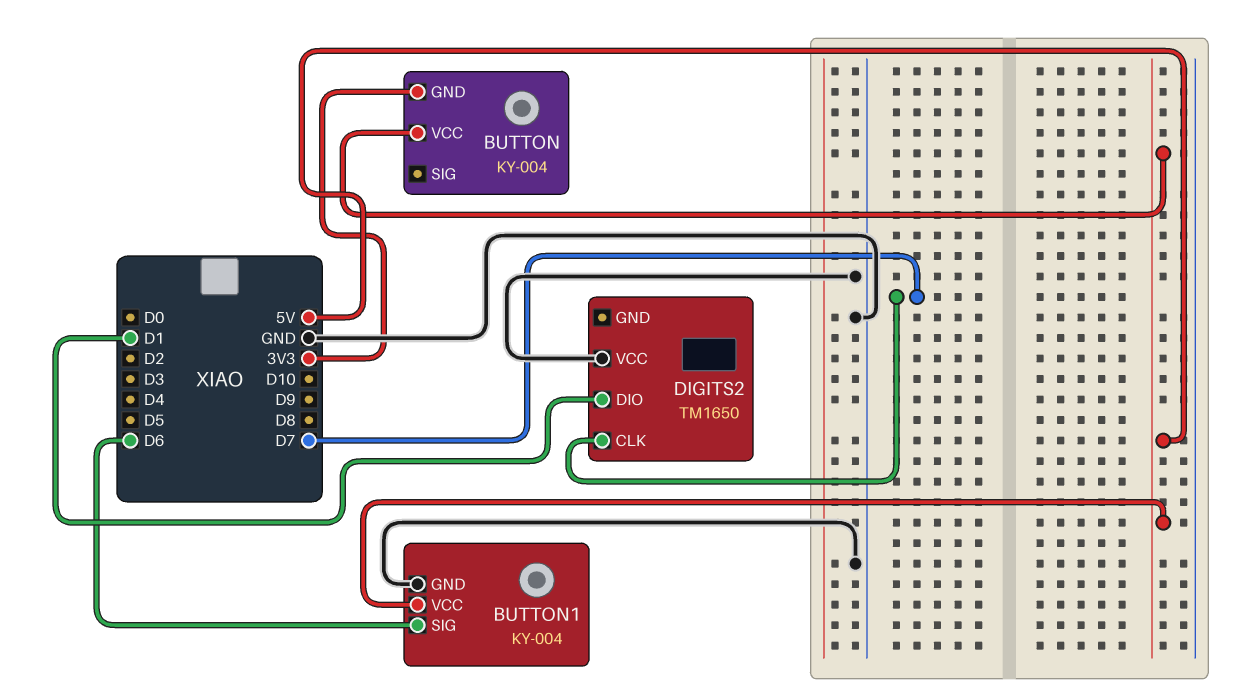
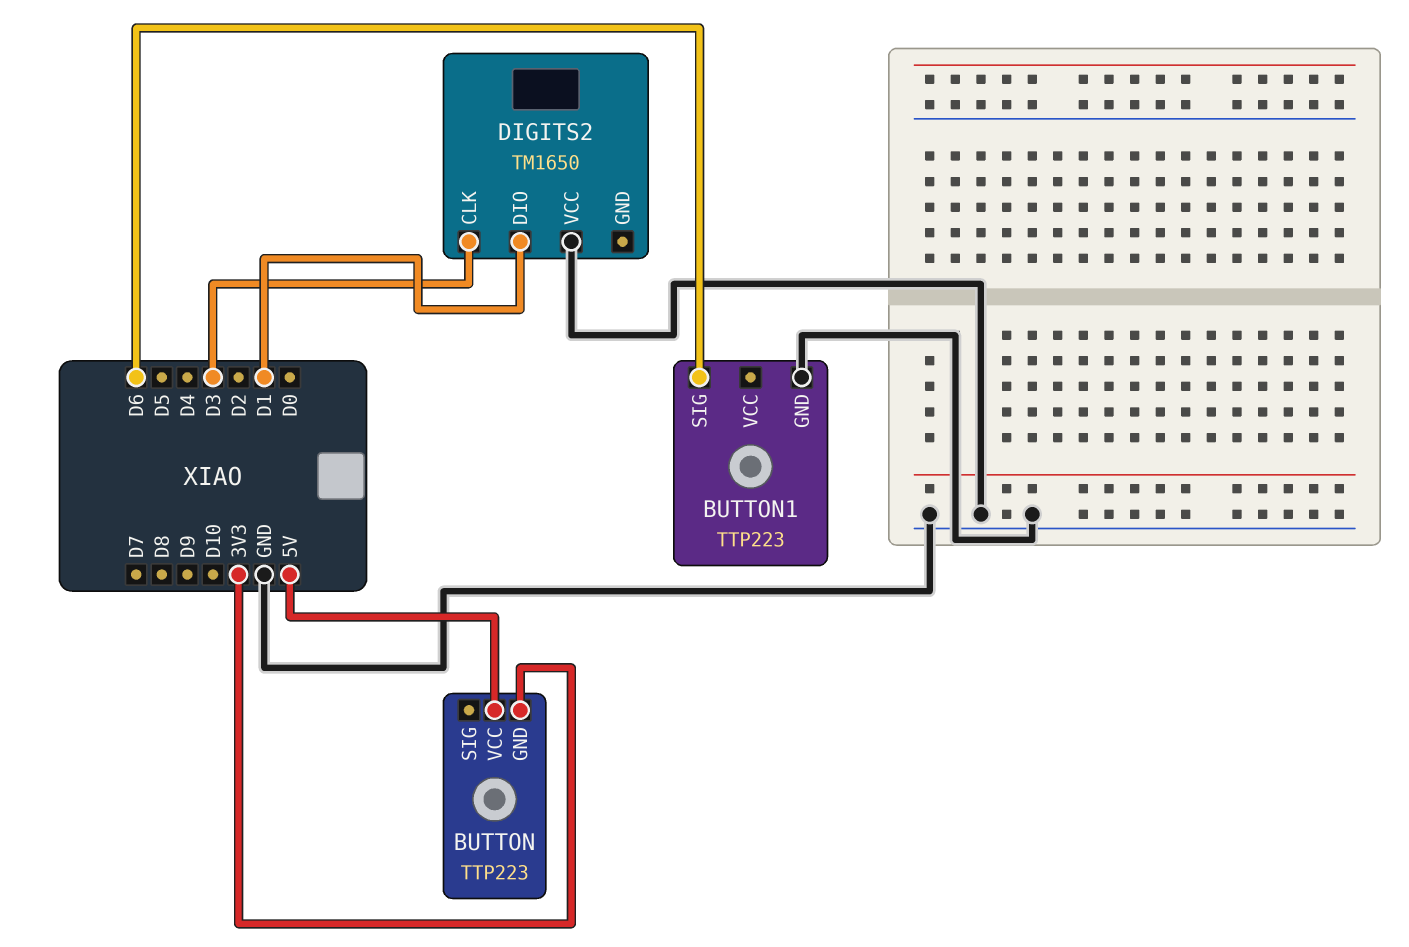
BUTTON: KY-004 -> TTP223
BUTTON1: KY-004 -> TTP223
BUTTON1 pin VCC: 5V -> none
DIGITS2 pin CLK: D7 -> D3

